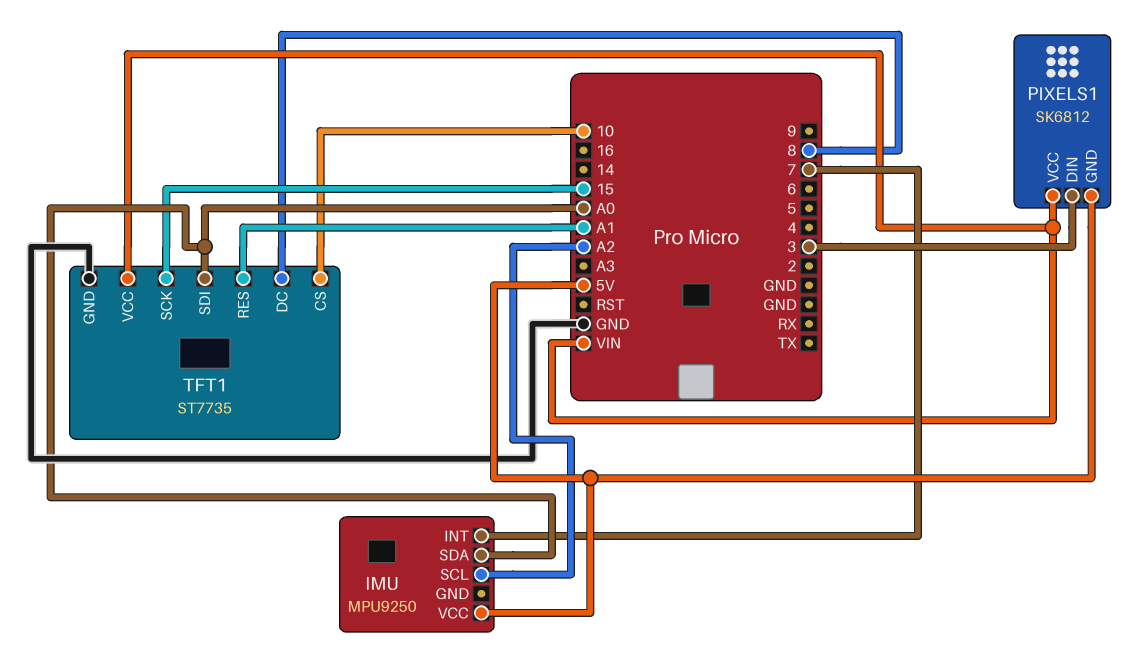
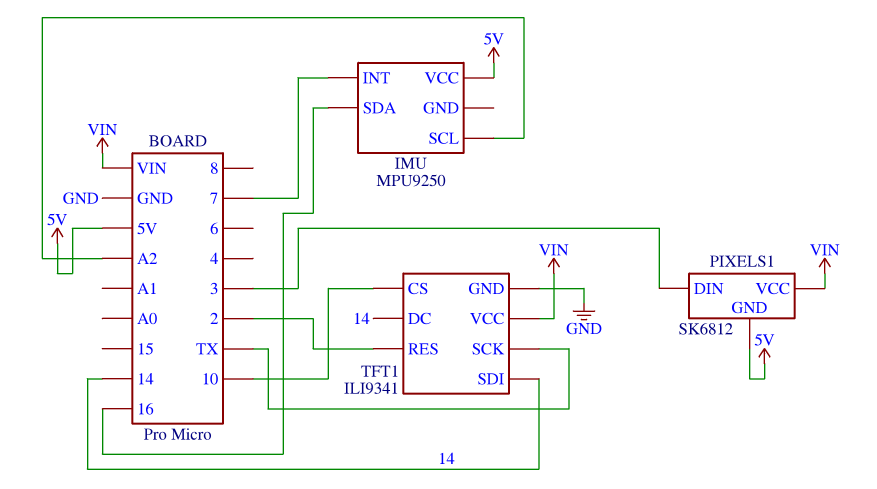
IMU pin SDA: A0 -> 16
TFT1: ST7735 -> ILI9341
TFT1 pin DC: 8 -> 14
TFT1 pin RES: A1 -> 2
TFT1 pin SCK: 15 -> TX
TFT1 pin SDI: A0 -> 14

